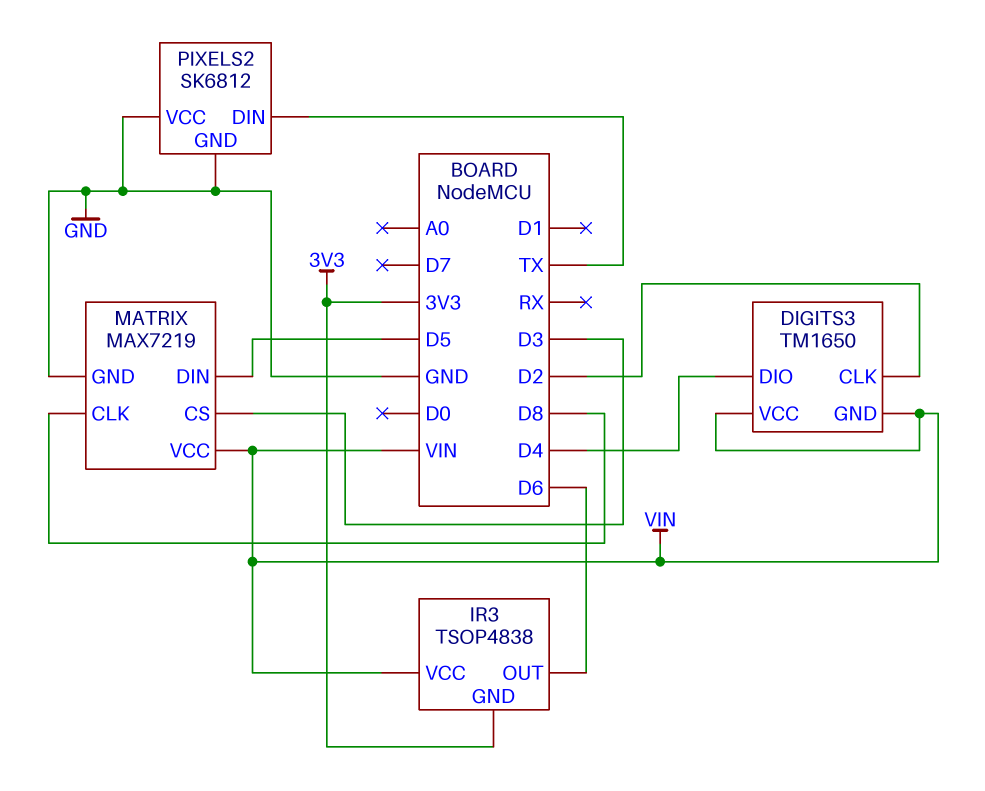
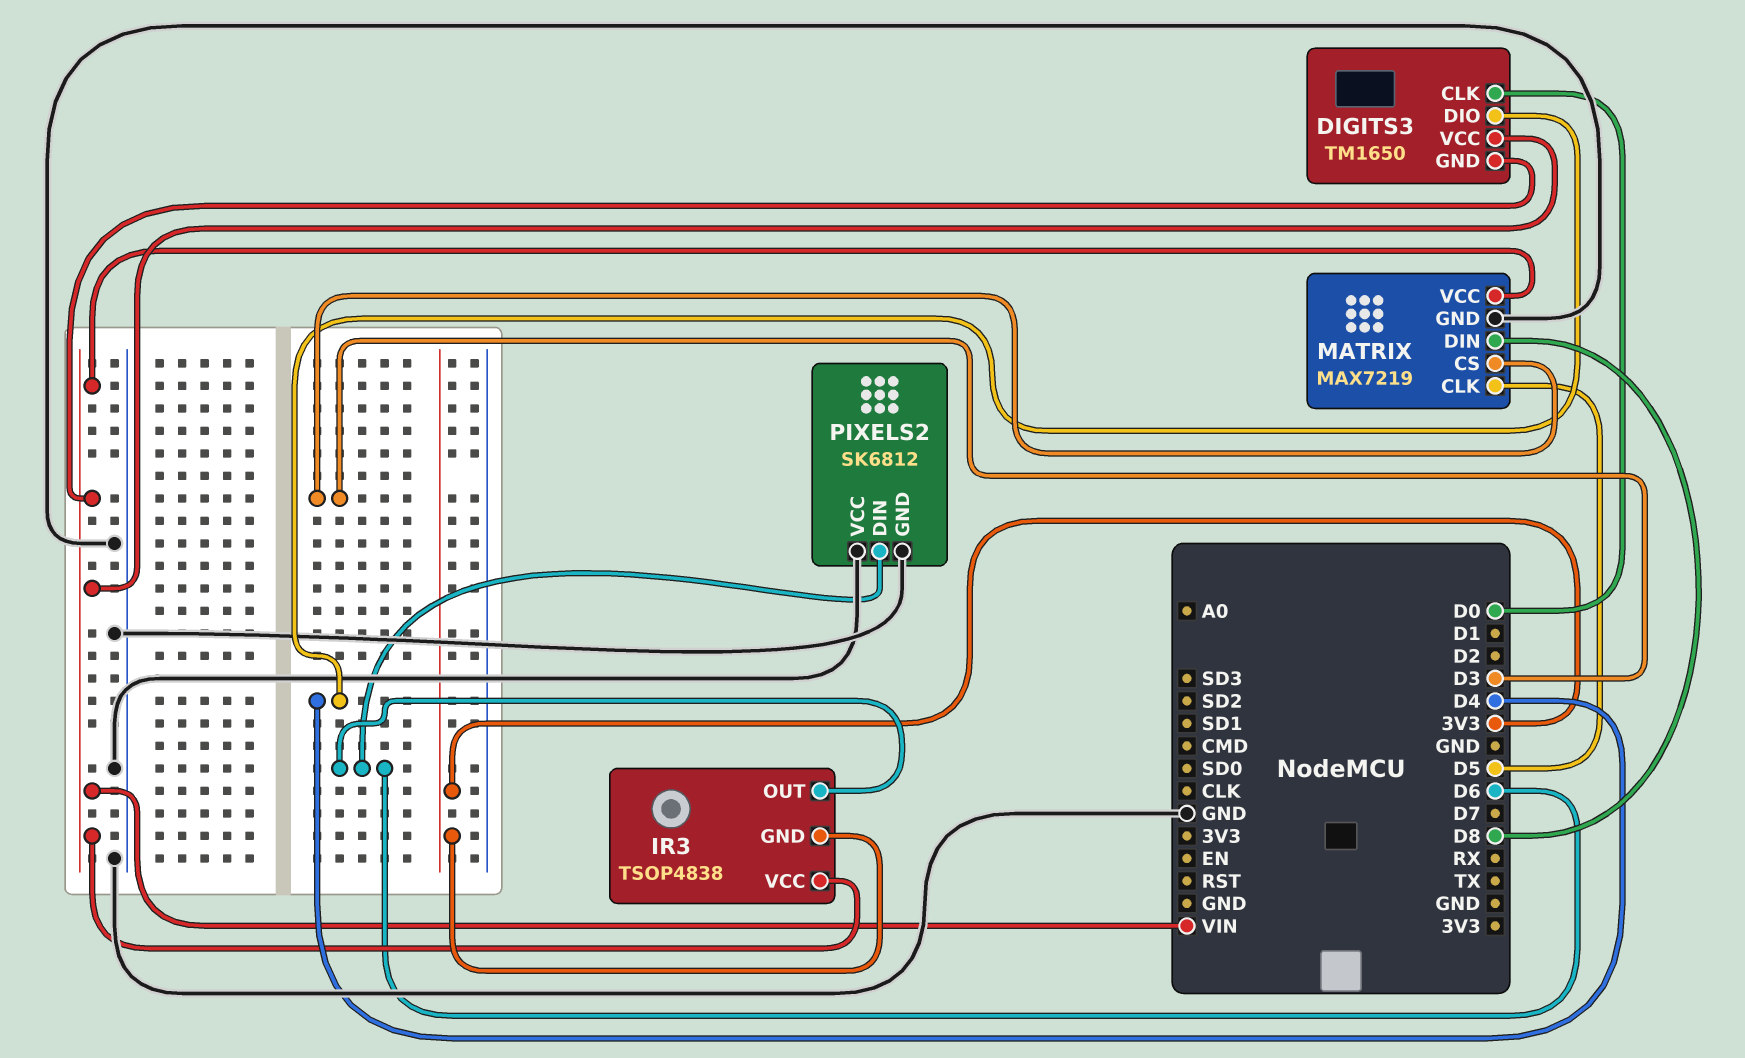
DIGITS3 pin CLK: D2 -> D0
MATRIX pin CLK: D8 -> D5
MATRIX pin DIN: D5 -> D8
PIXELS2 pin DIN: TX -> D6

